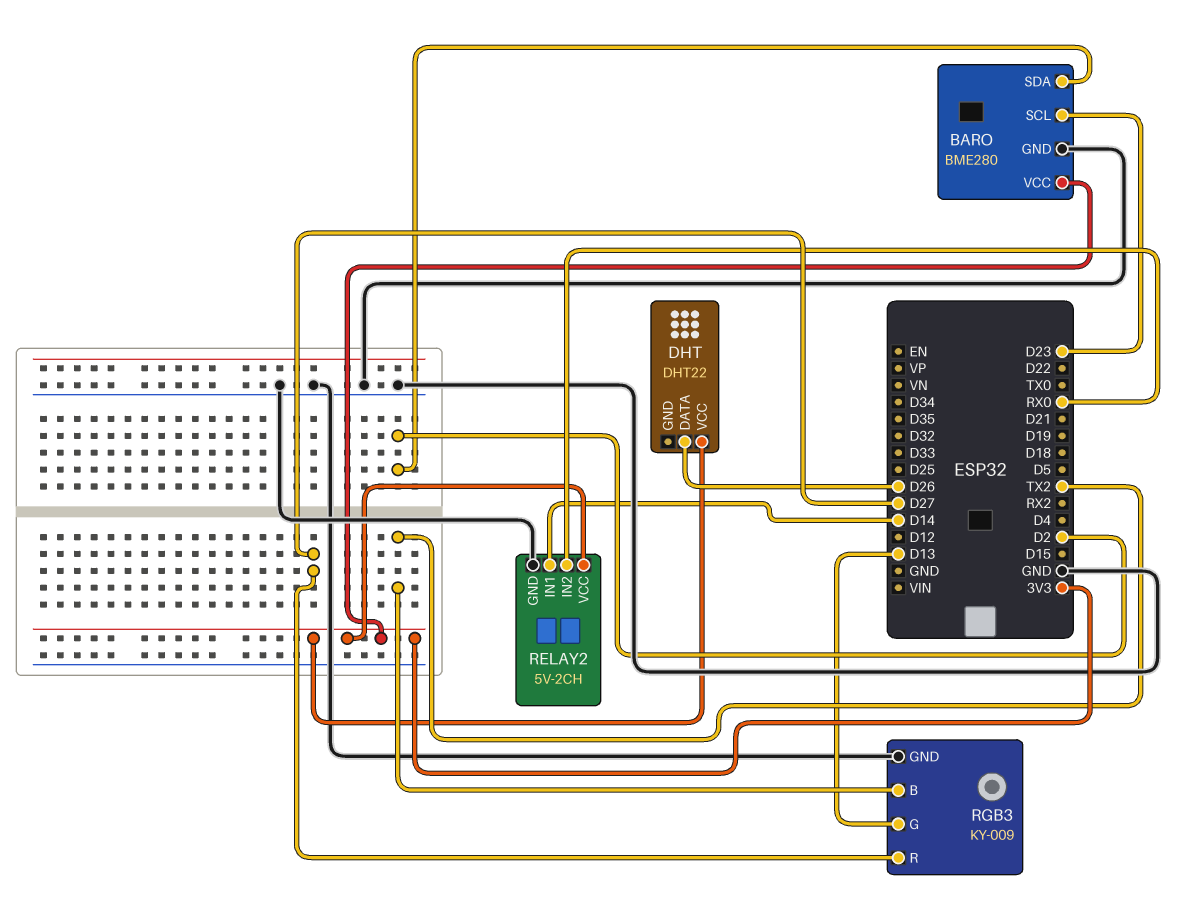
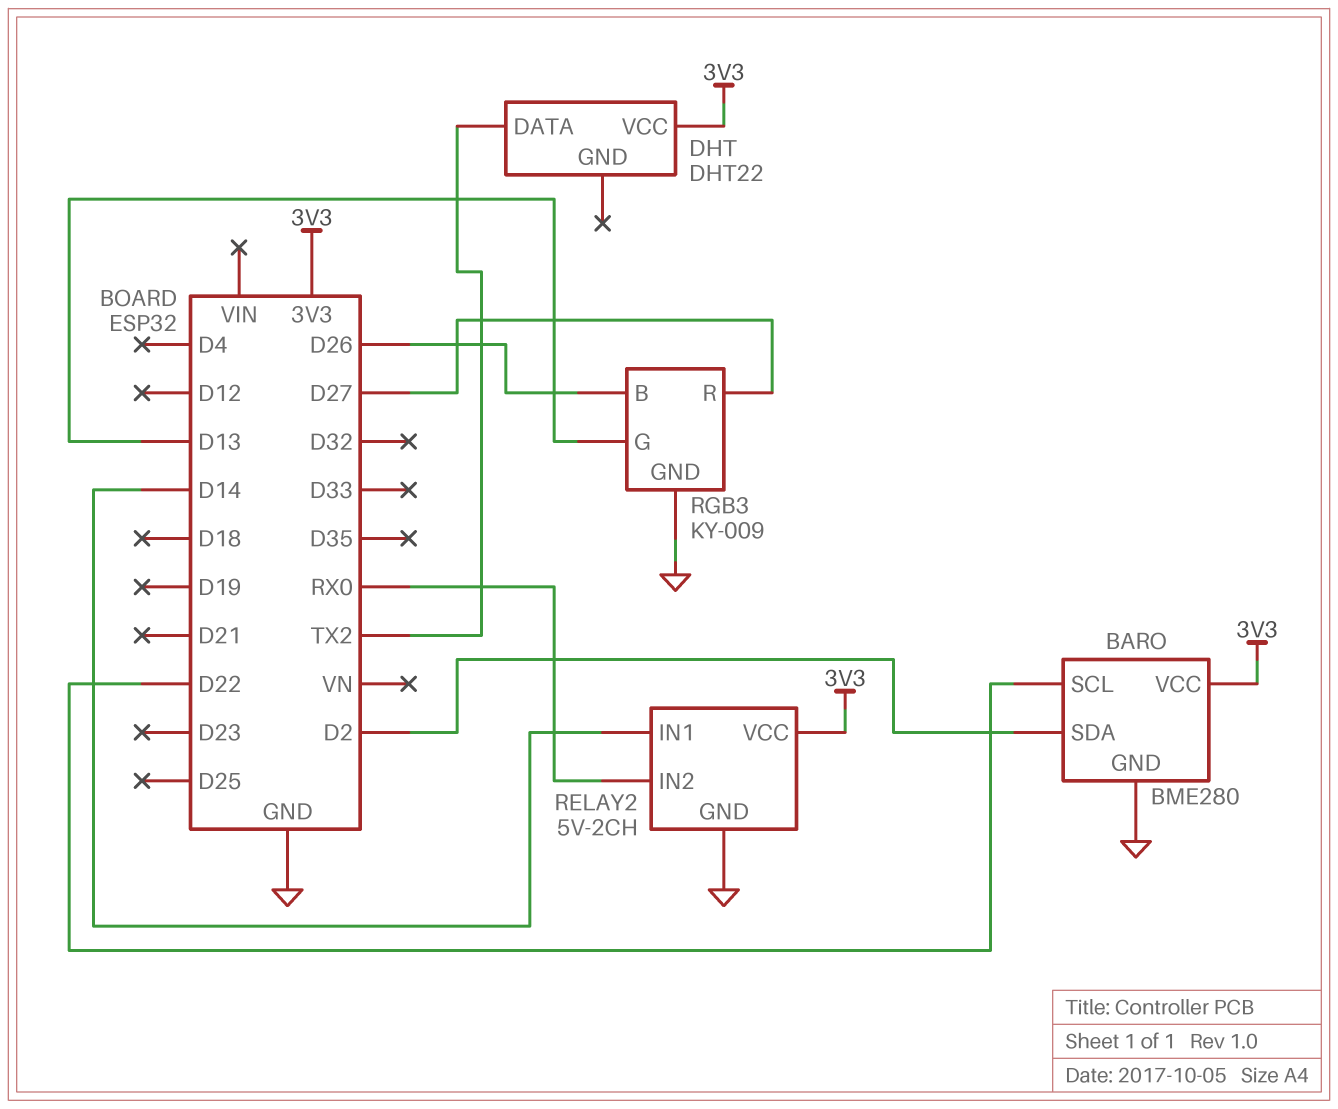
BARO pin SCL: D23 -> D22
DHT pin DATA: D26 -> TX2
RGB3 pin B: TX2 -> D26

